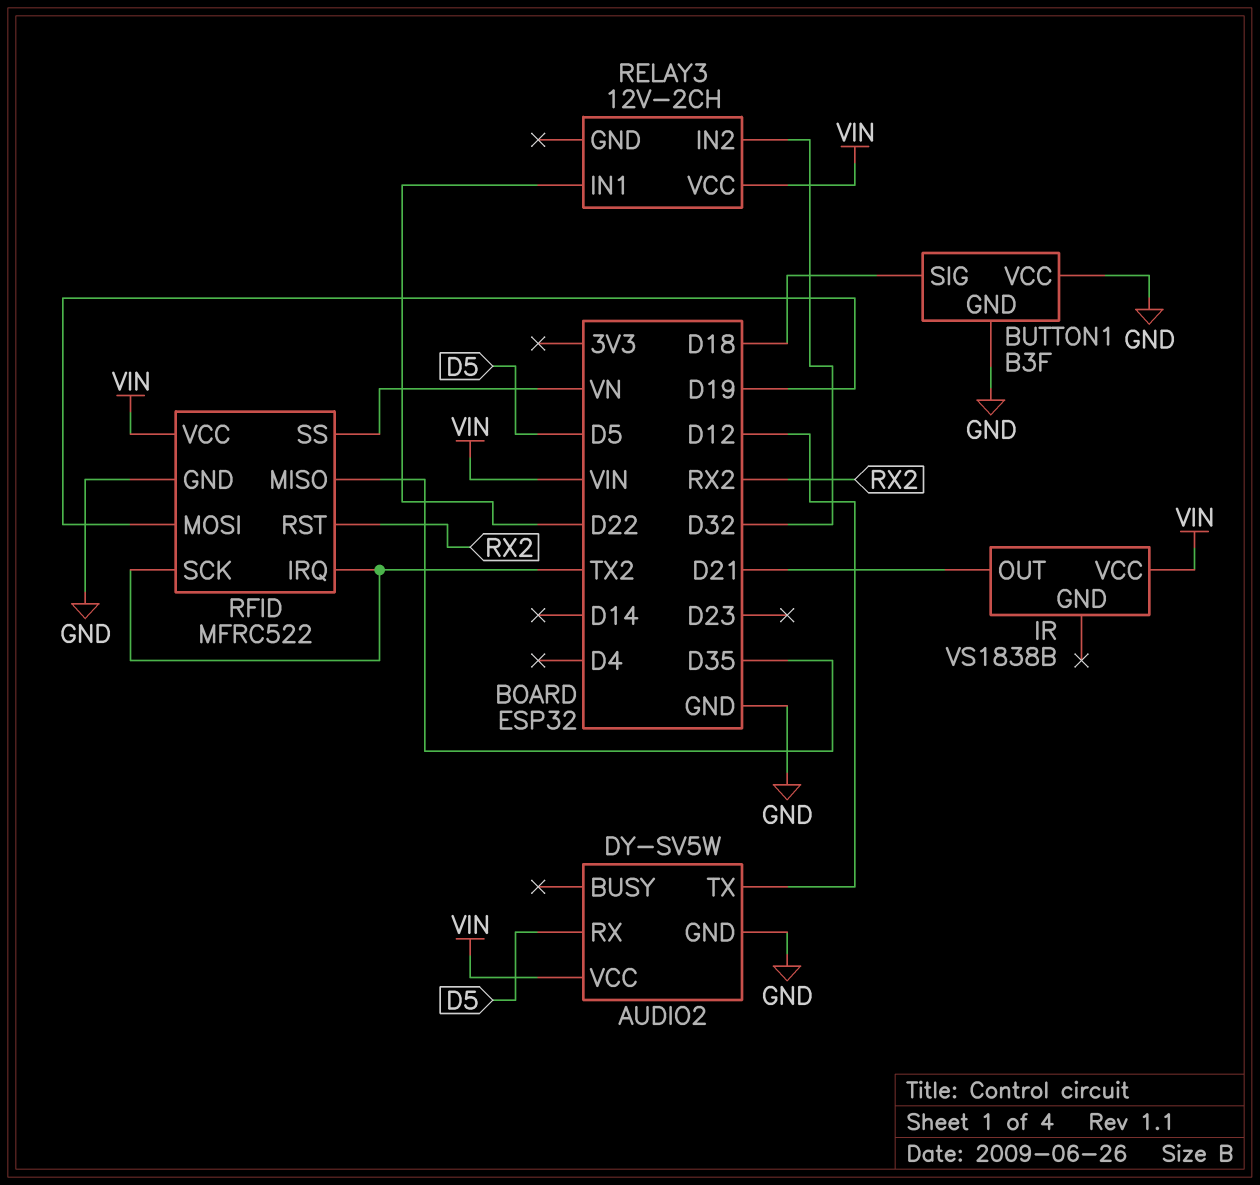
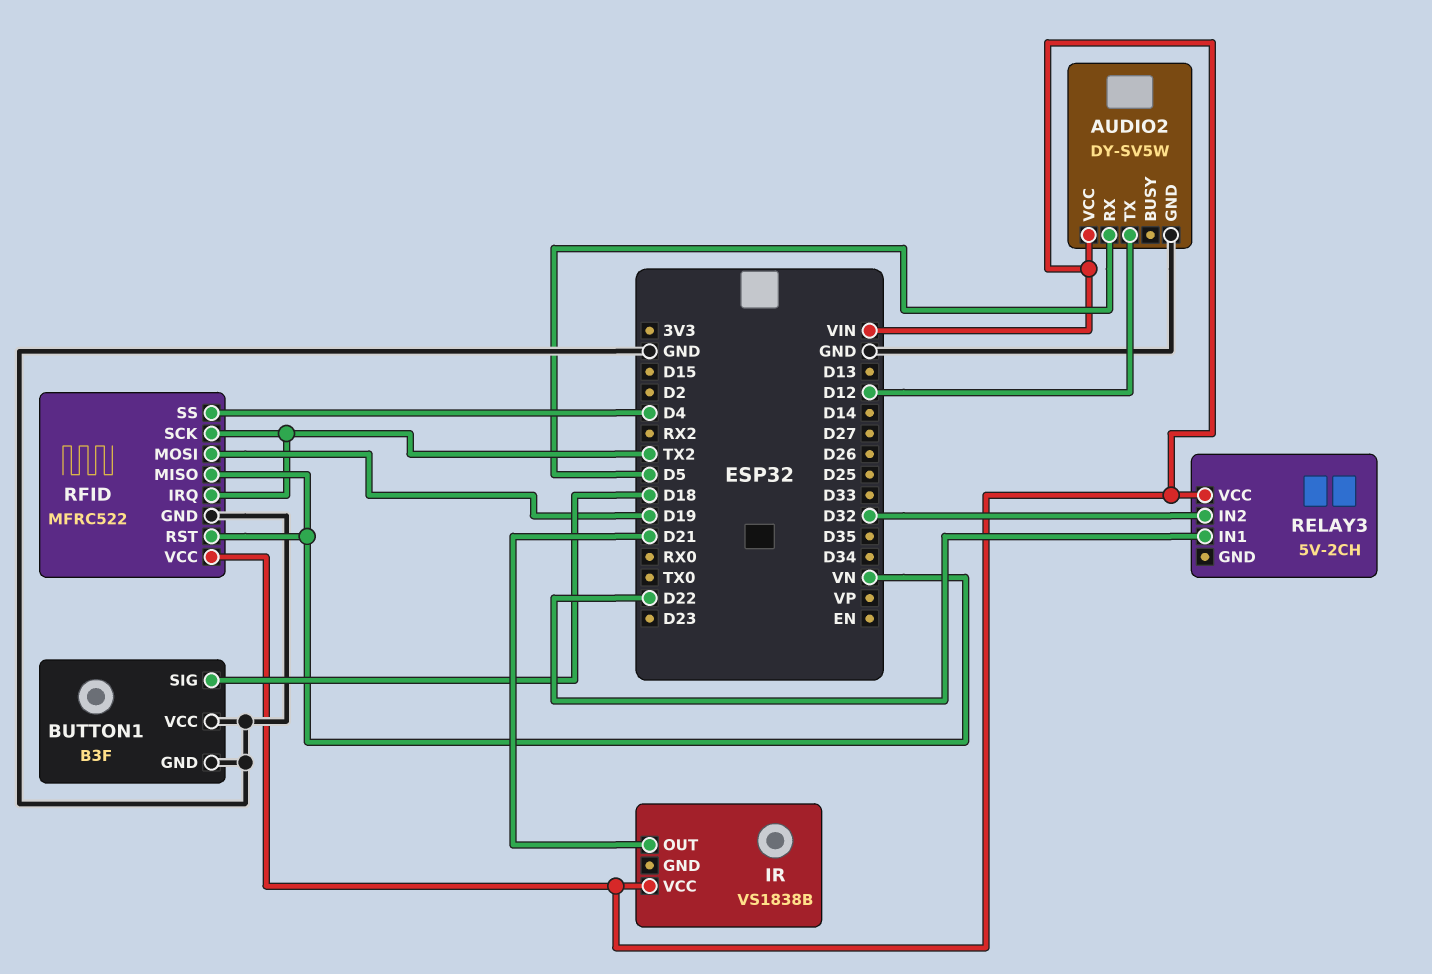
RELAY3: 12V-2CH -> 5V-2CH
RFID pin MISO: D35 -> VN
RFID pin RST: RX2 -> VN
RFID pin SS: VN -> D4

